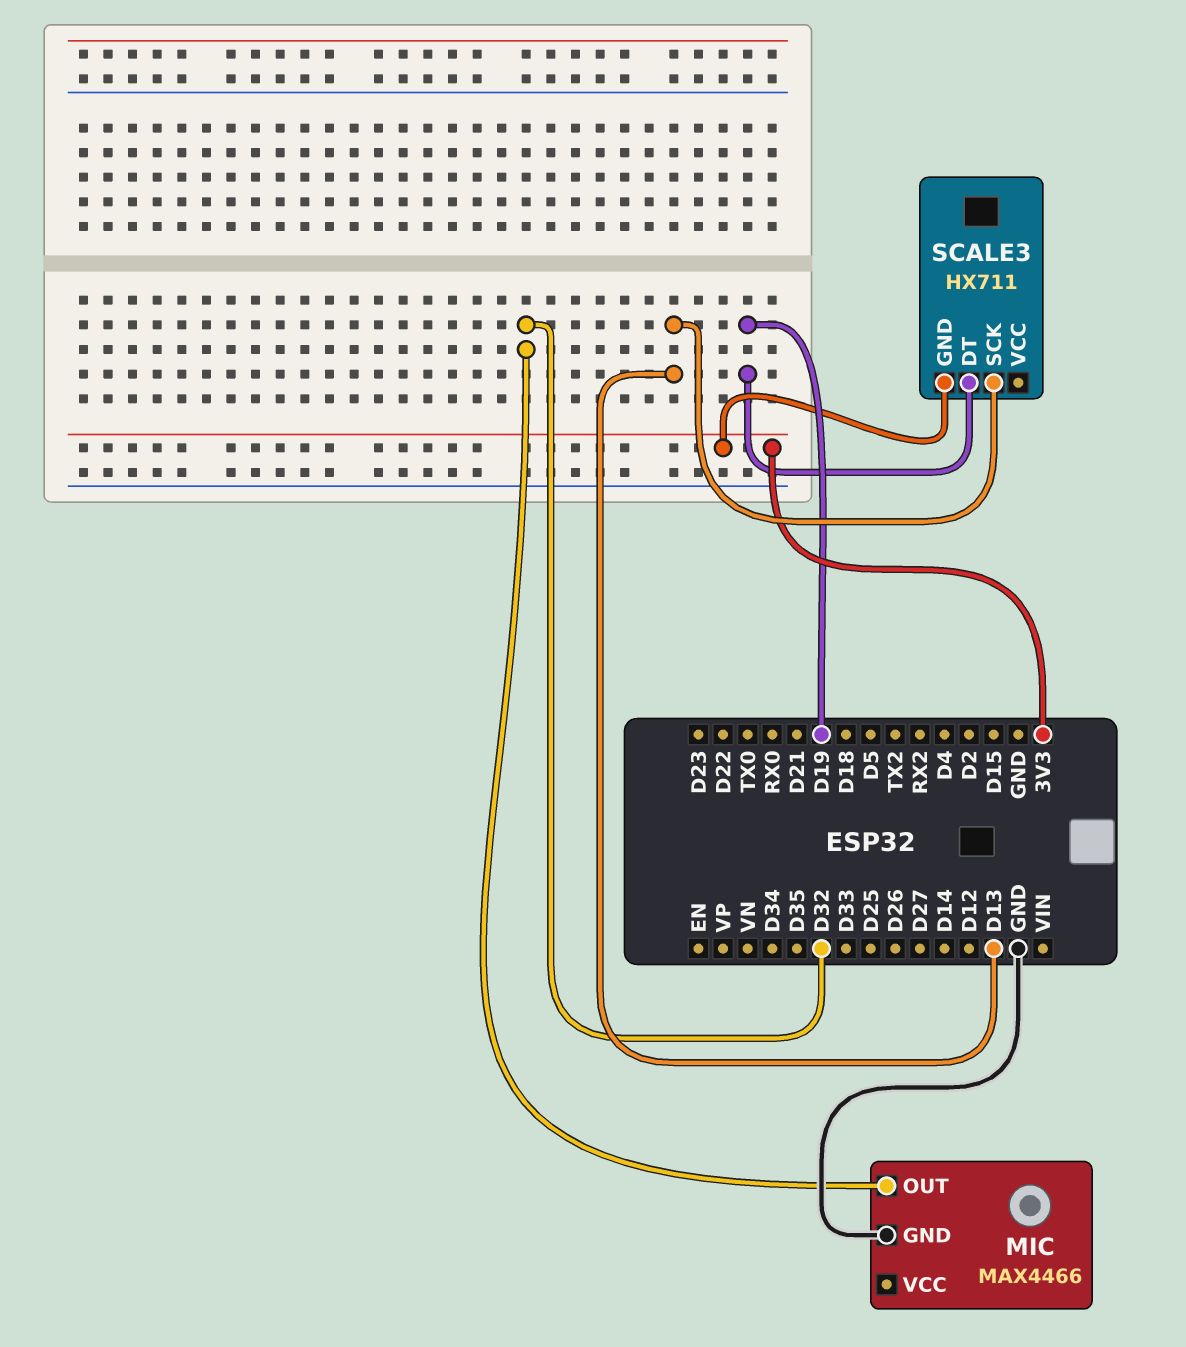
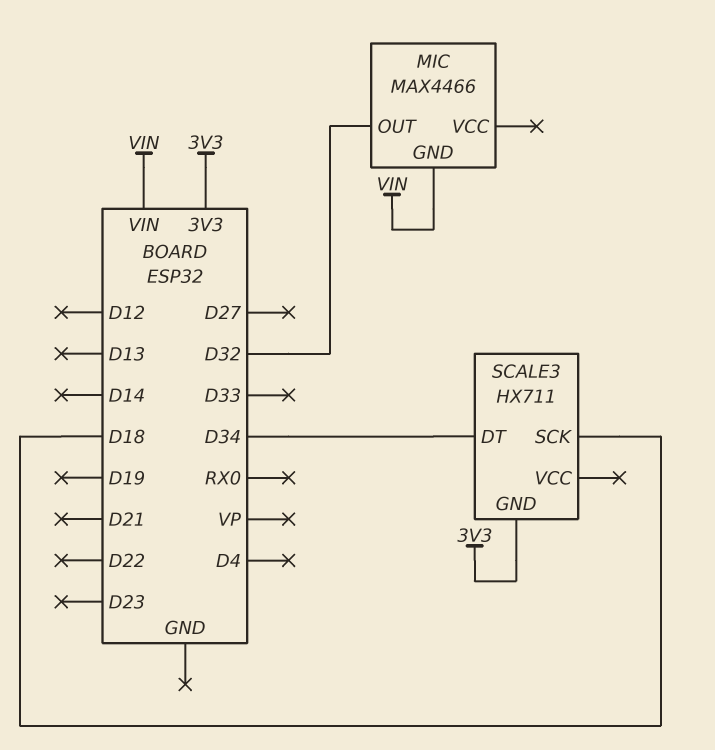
MIC pin GND: GND -> VIN
SCALE3 pin DT: D19 -> D34
SCALE3 pin SCK: D13 -> D18

